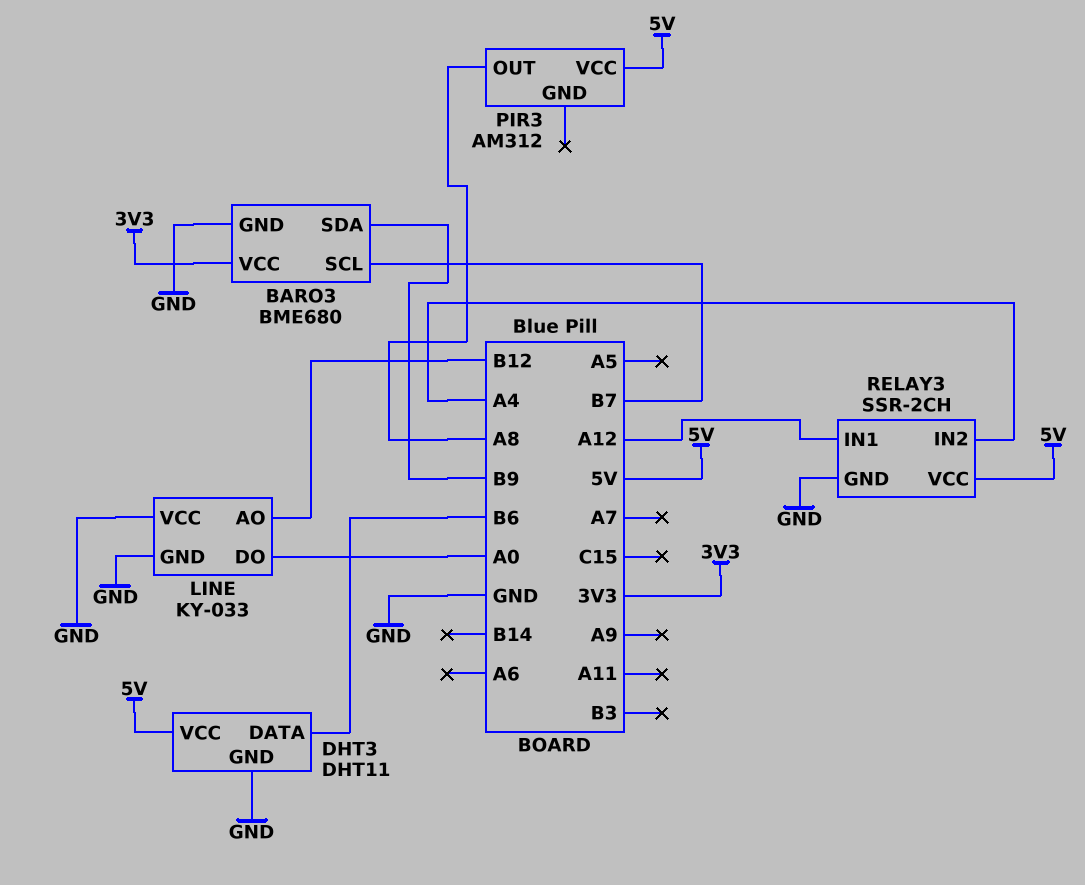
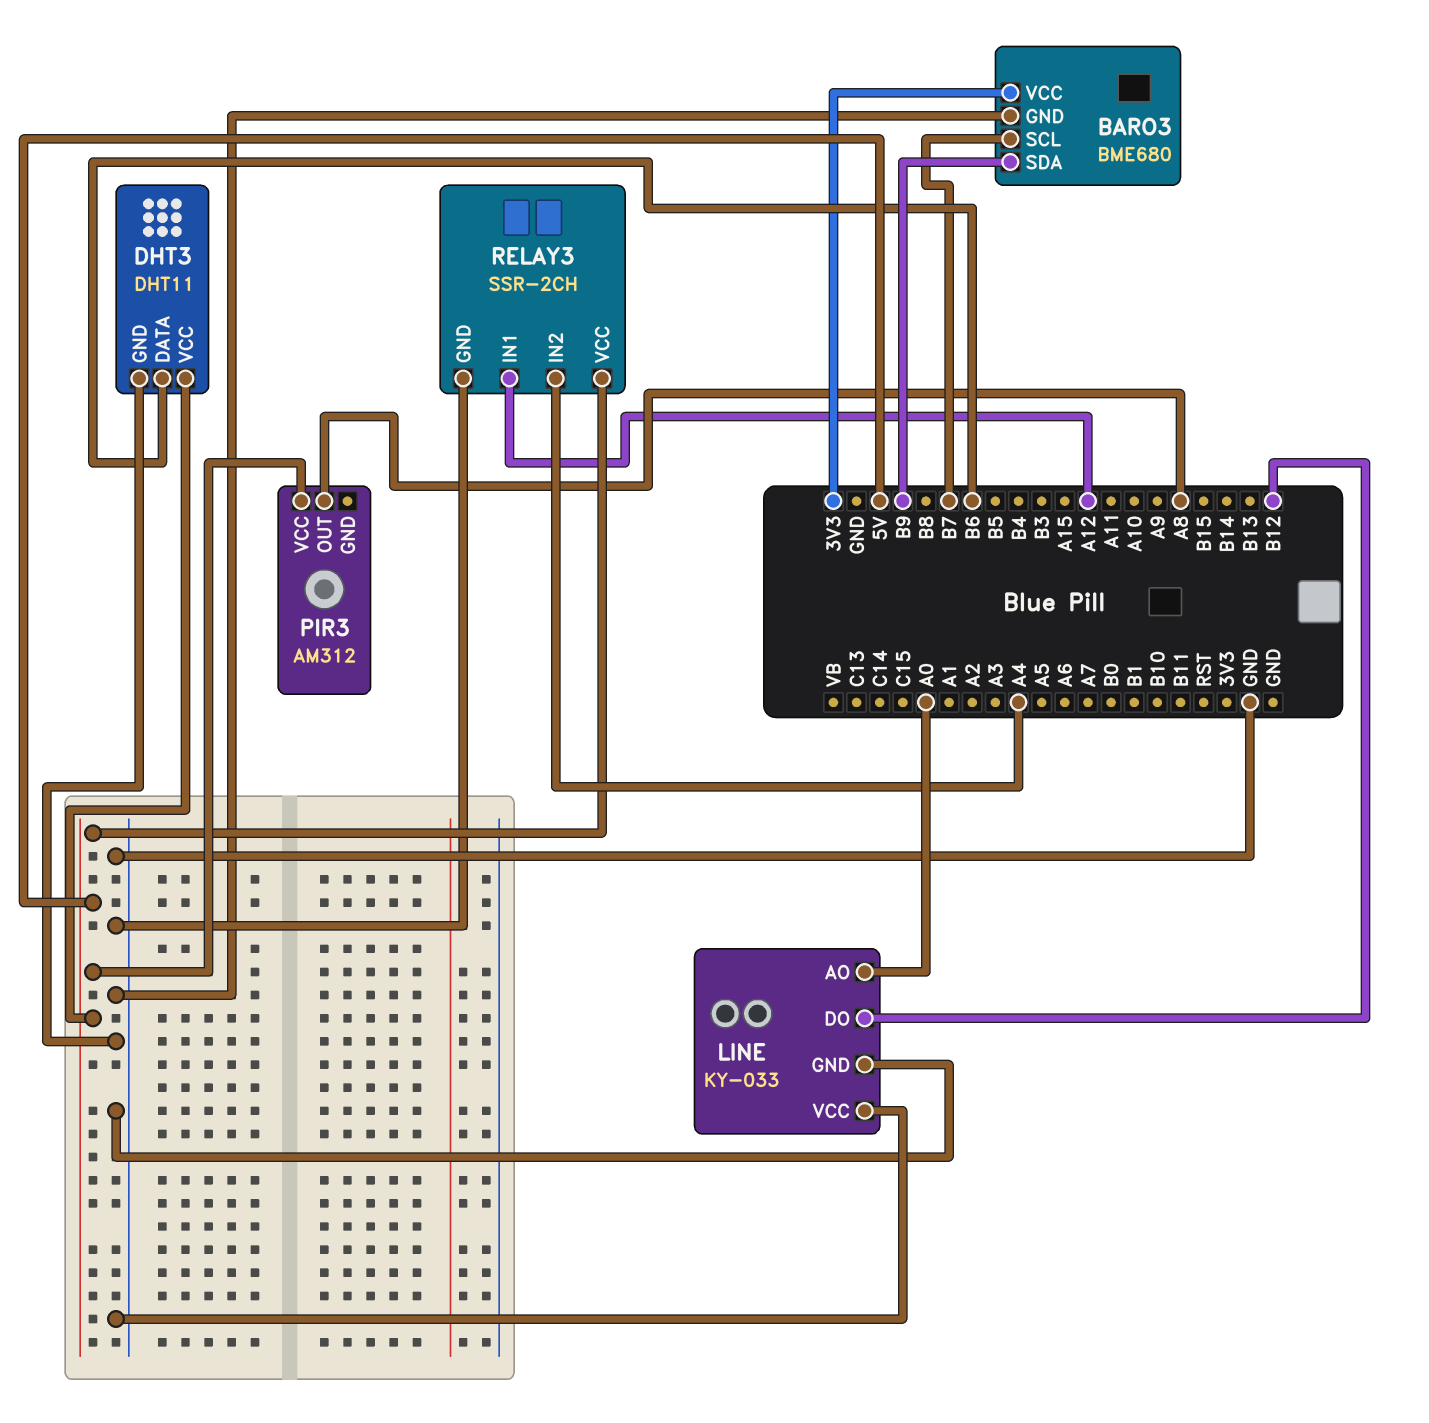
LINE pin AO: B12 -> A0
LINE pin DO: A0 -> B12

